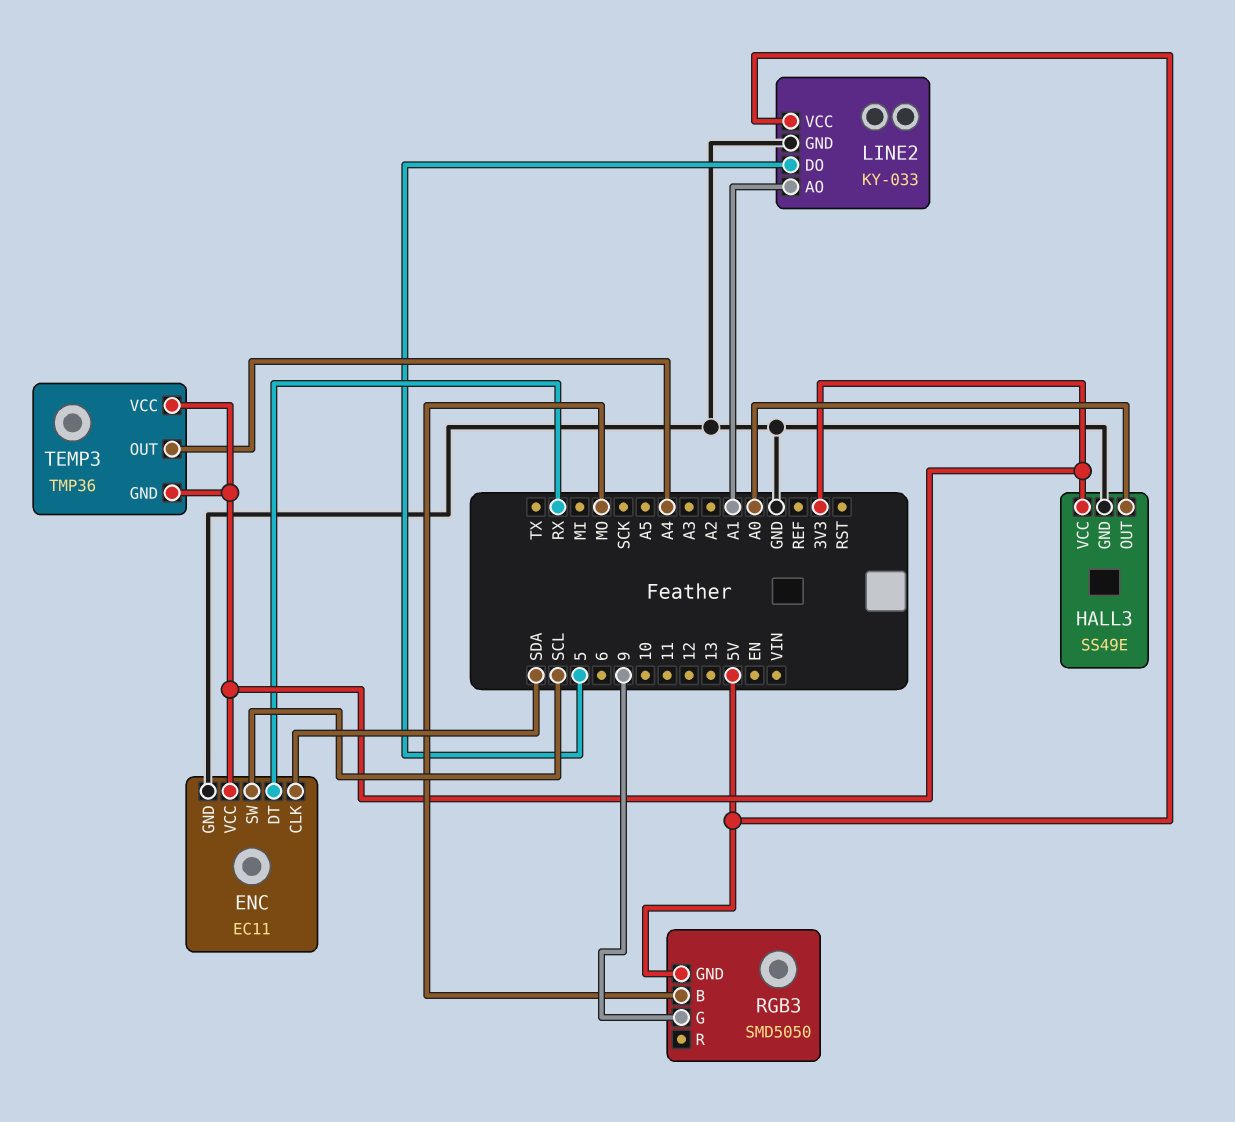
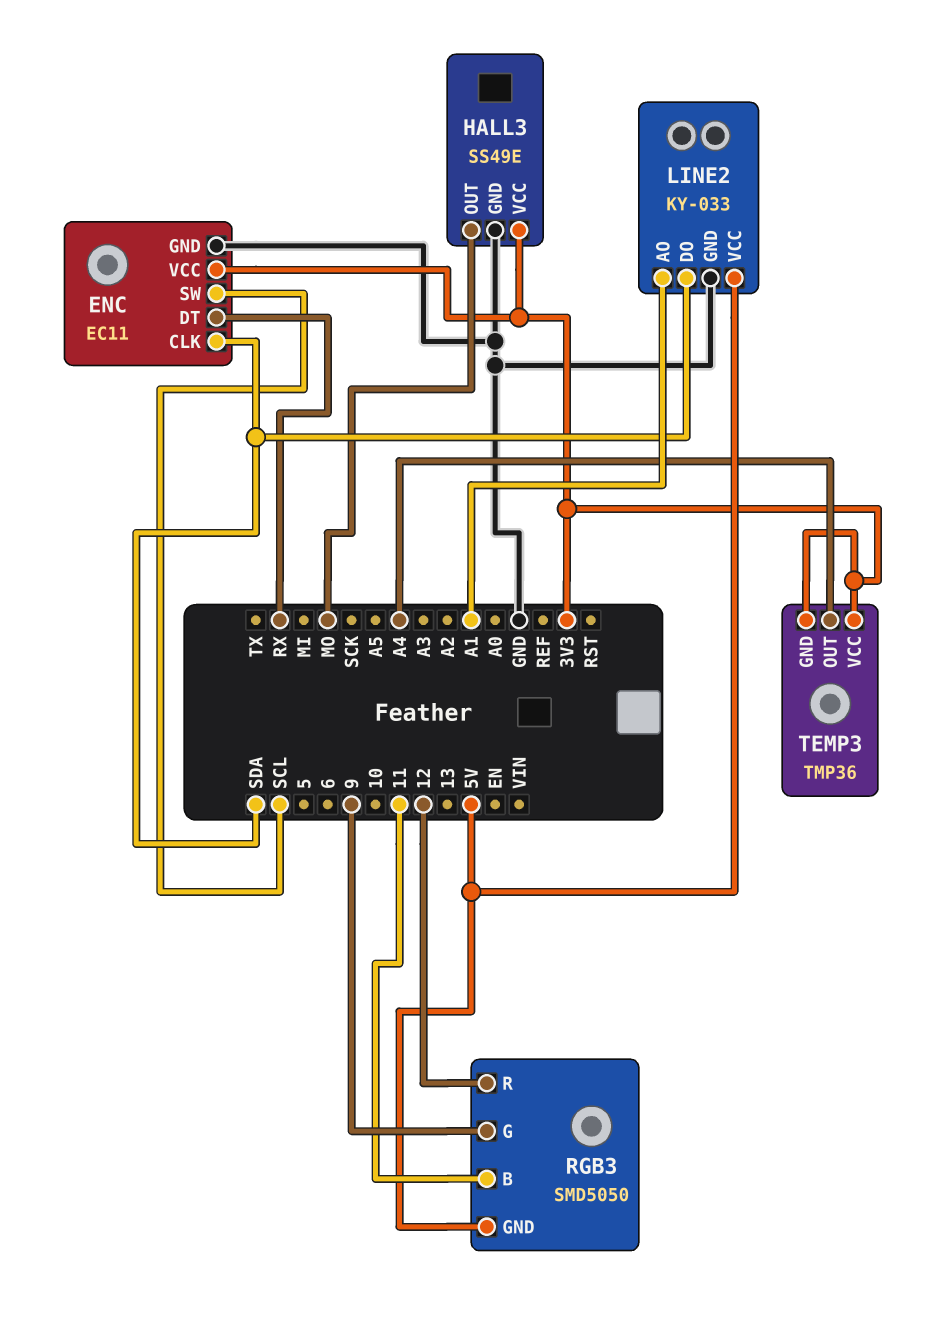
HALL3 pin OUT: A0 -> MO
LINE2 pin DO: 5 -> SDA
RGB3 pin B: MO -> 11
RGB3 pin R: none -> 12

